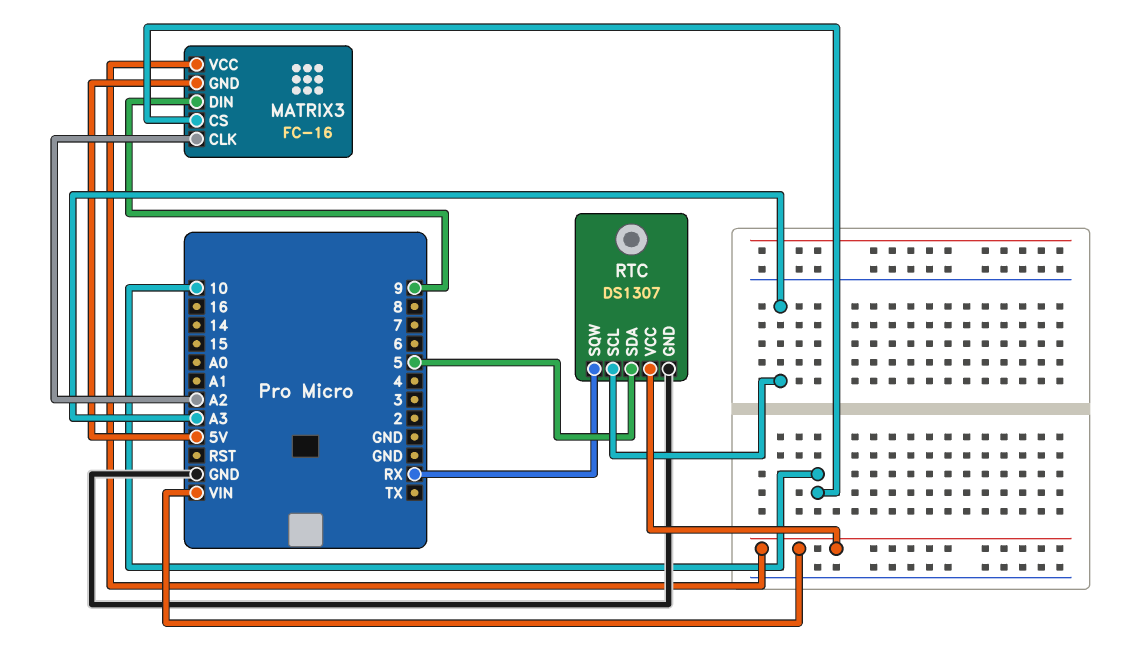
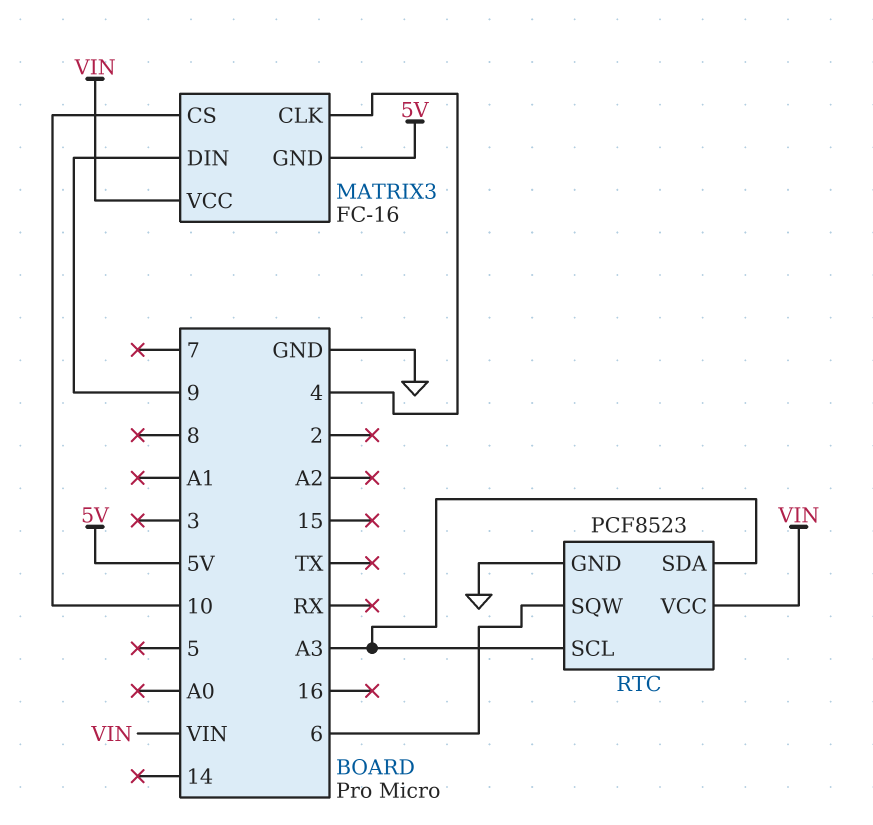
MATRIX3 pin CLK: A2 -> 4
RTC: DS1307 -> PCF8523
RTC pin SDA: 5 -> A3
RTC pin SQW: RX -> 6

